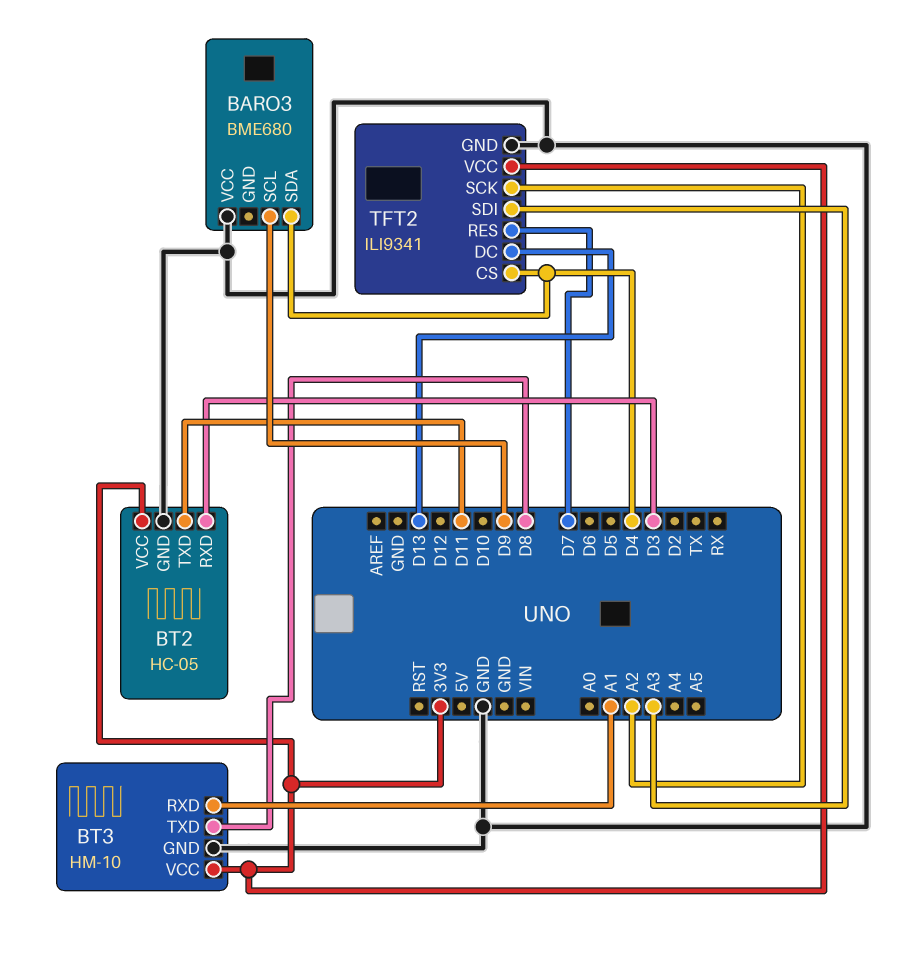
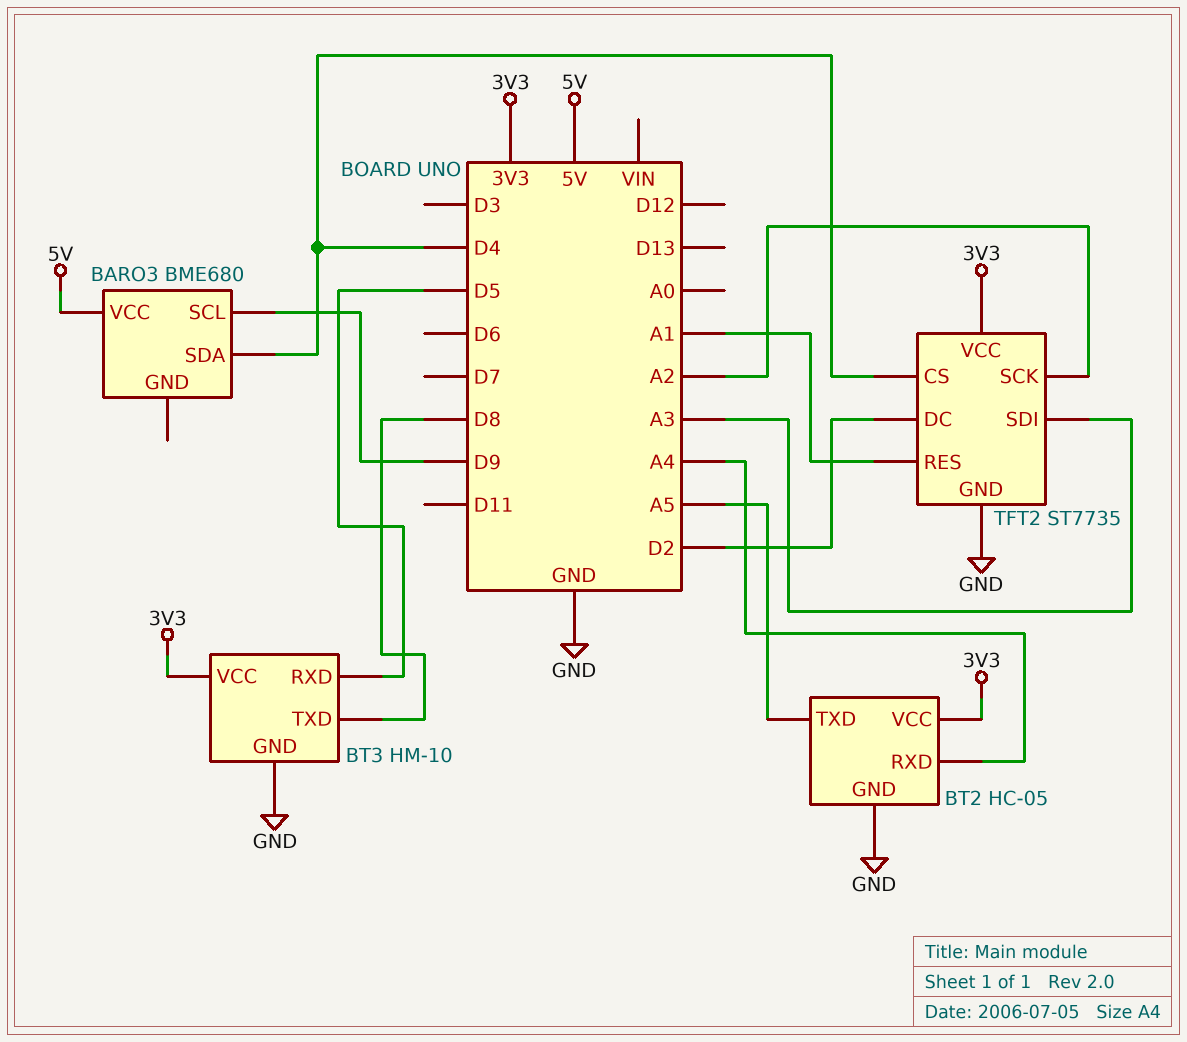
BARO3 pin VCC: GND -> 5V
BT2 pin RXD: D3 -> A4
BT2 pin TXD: D11 -> A5
BT3 pin RXD: A1 -> D5
TFT2: ILI9341 -> ST7735
TFT2 pin DC: D13 -> D2
TFT2 pin RES: D7 -> A1

